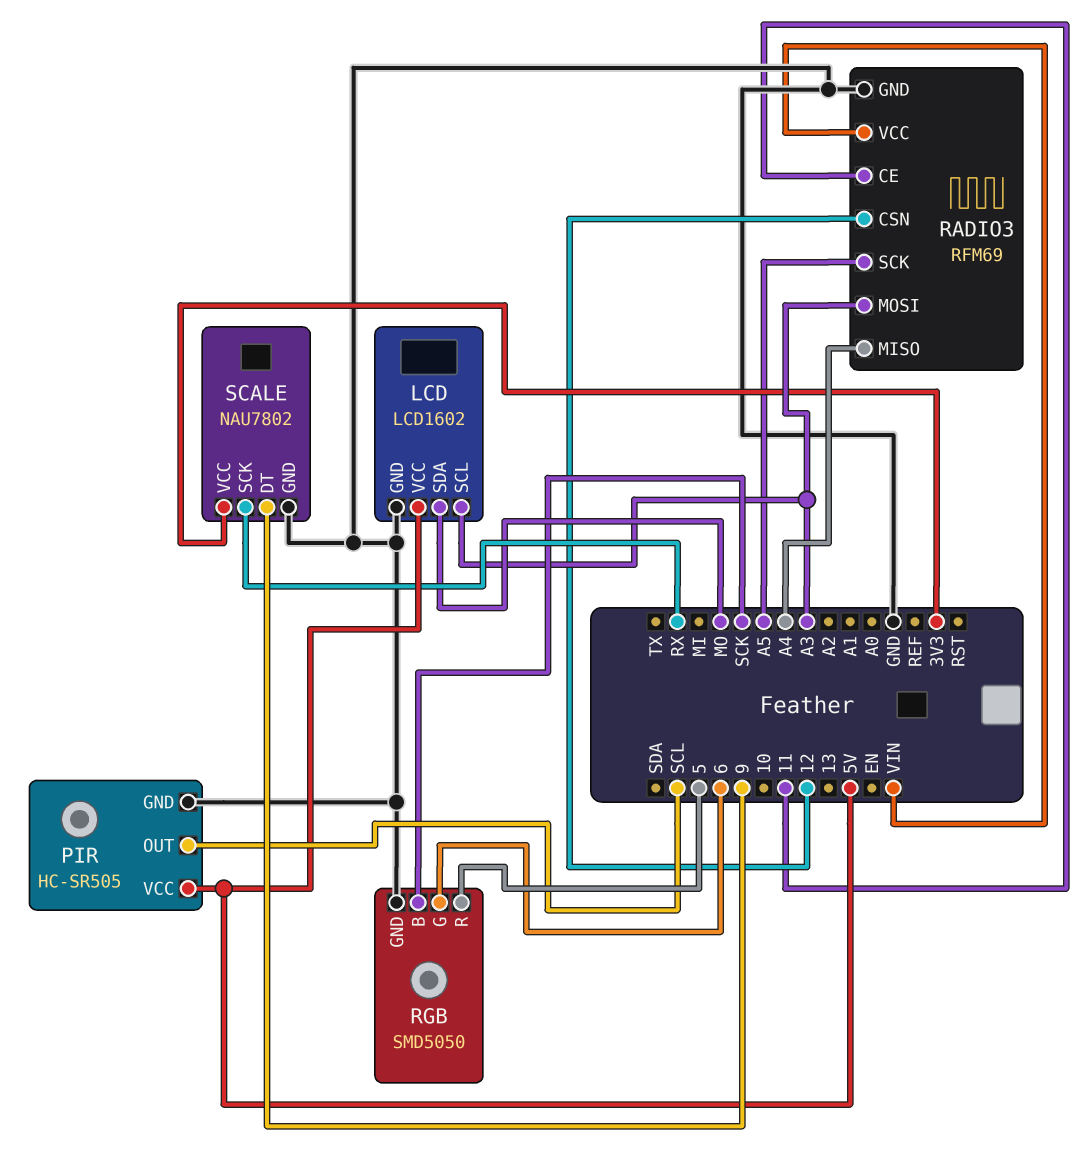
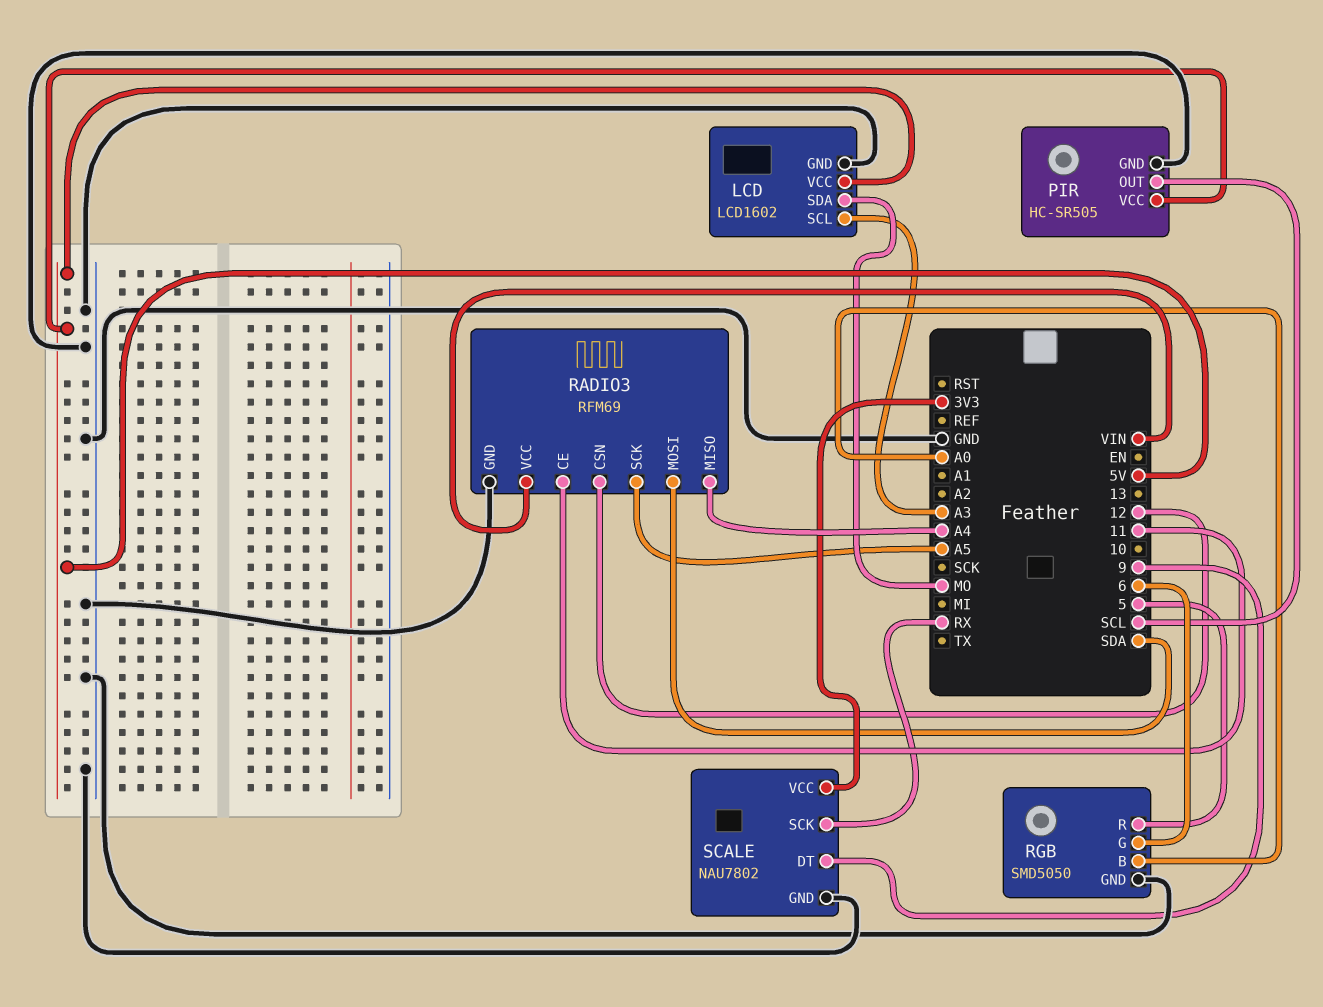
RADIO3 pin MOSI: A3 -> SDA
RGB pin B: SCK -> A0

